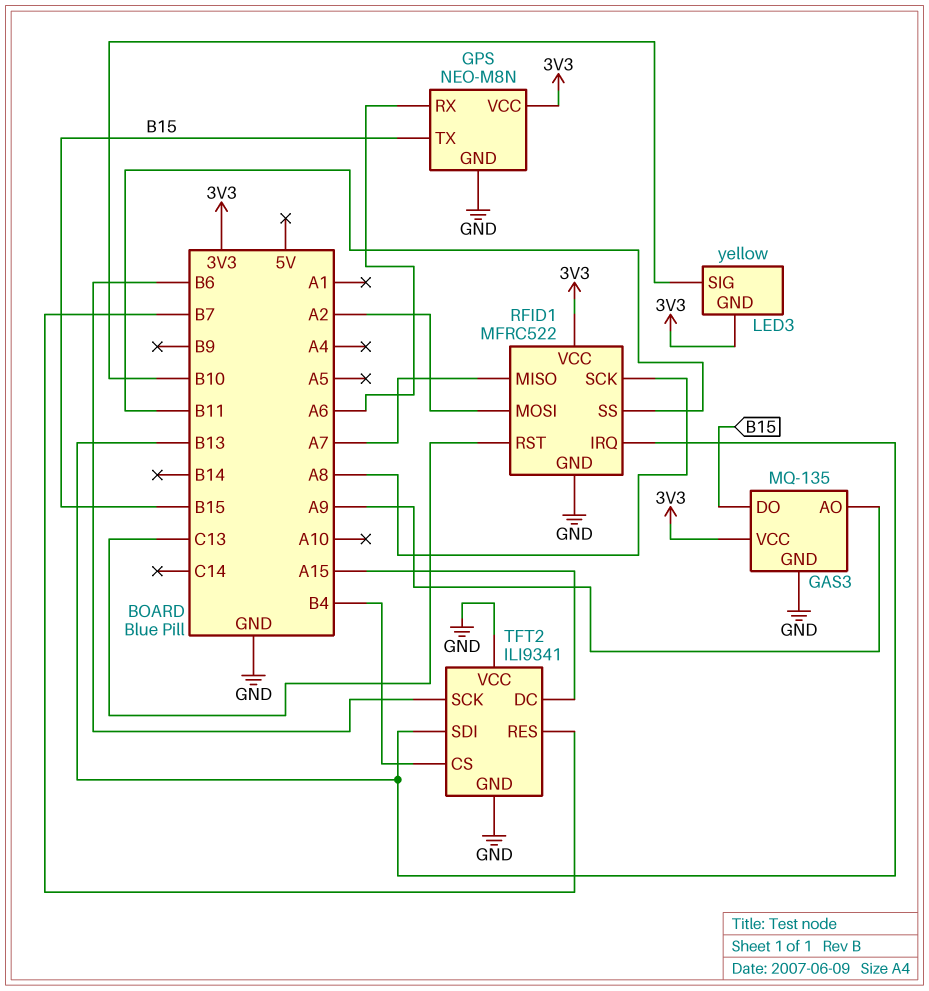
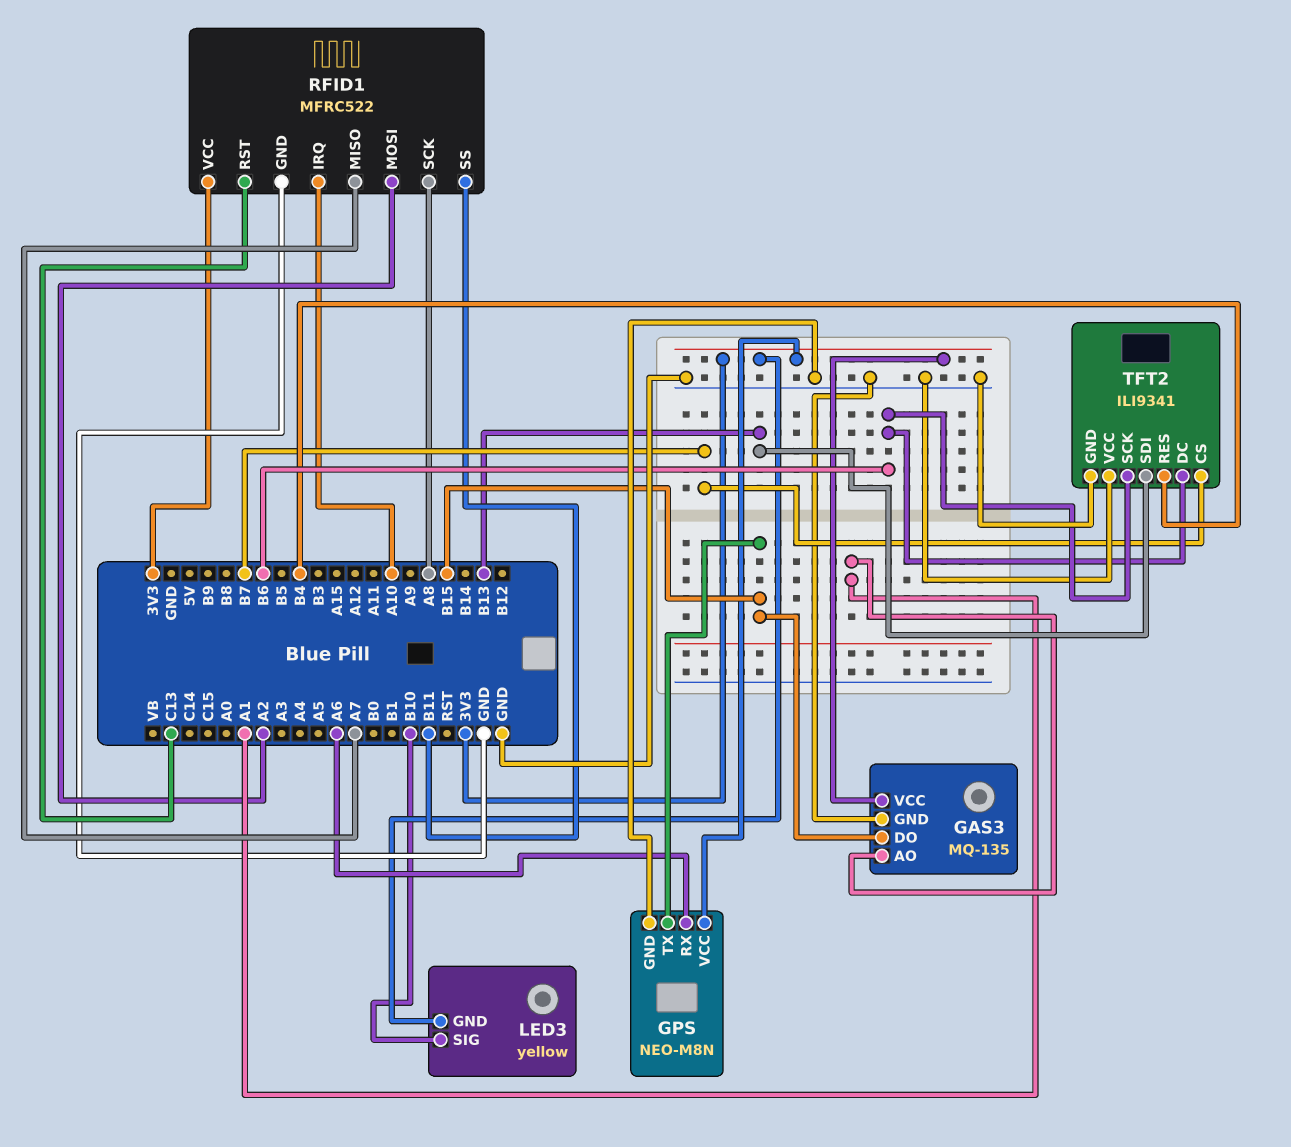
GAS3 pin AO: A9 -> A1
RFID1 pin IRQ: B13 -> A10
TFT2 pin CS: B4 -> B7
TFT2 pin DC: A15 -> B6
TFT2 pin RES: B7 -> B4

